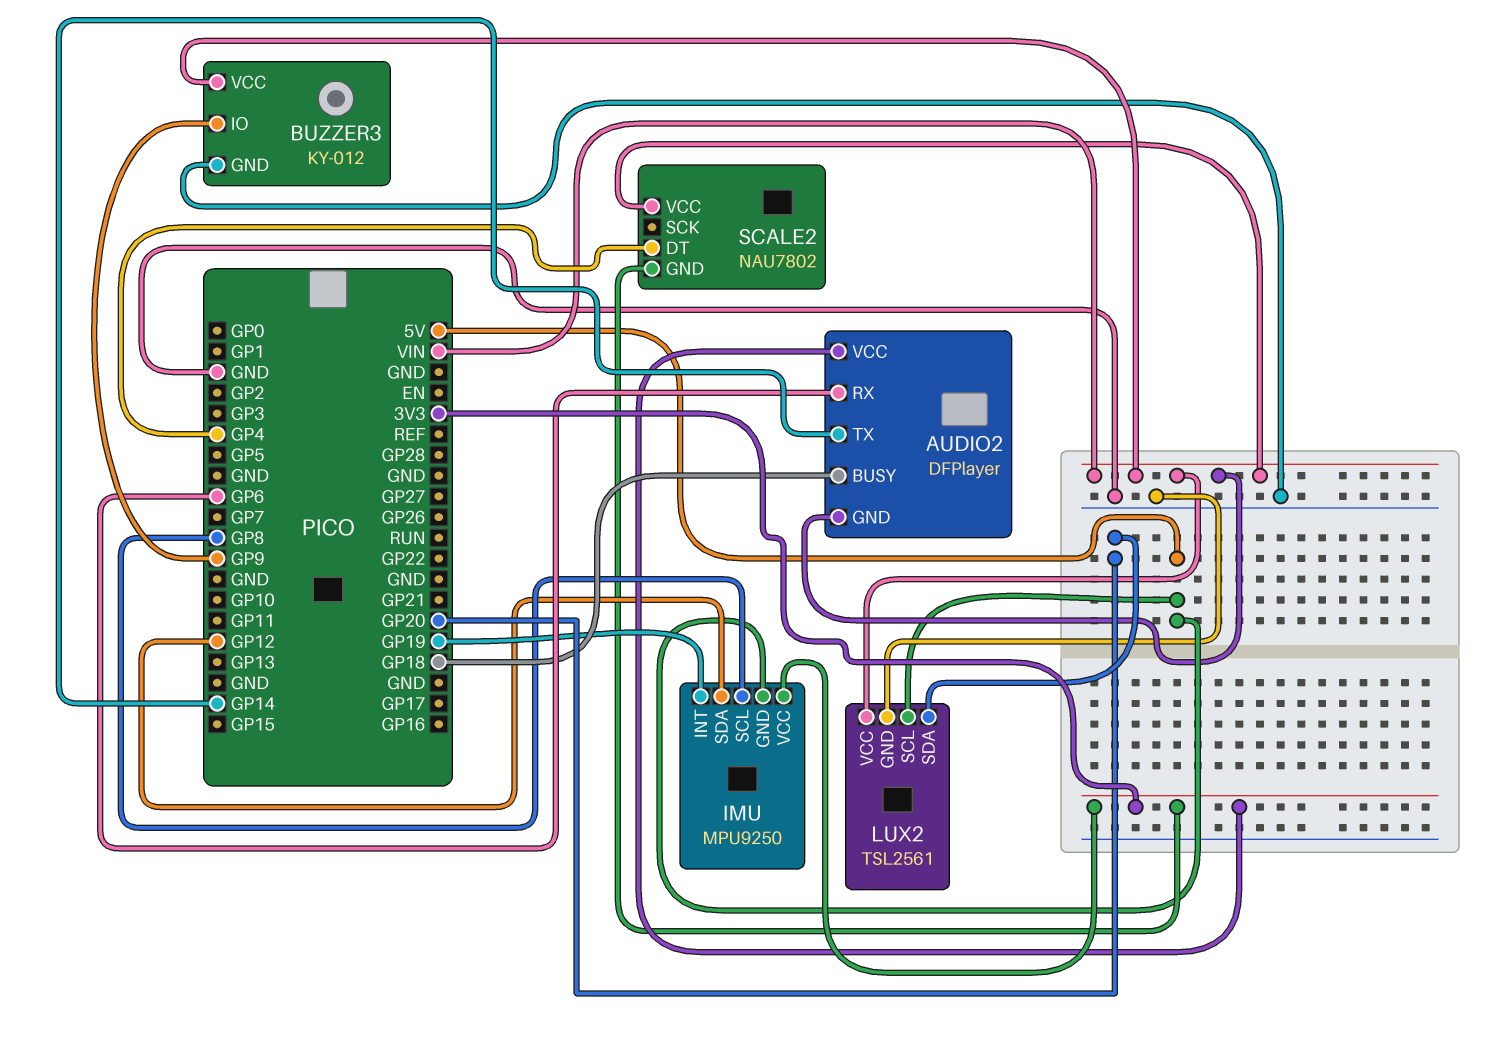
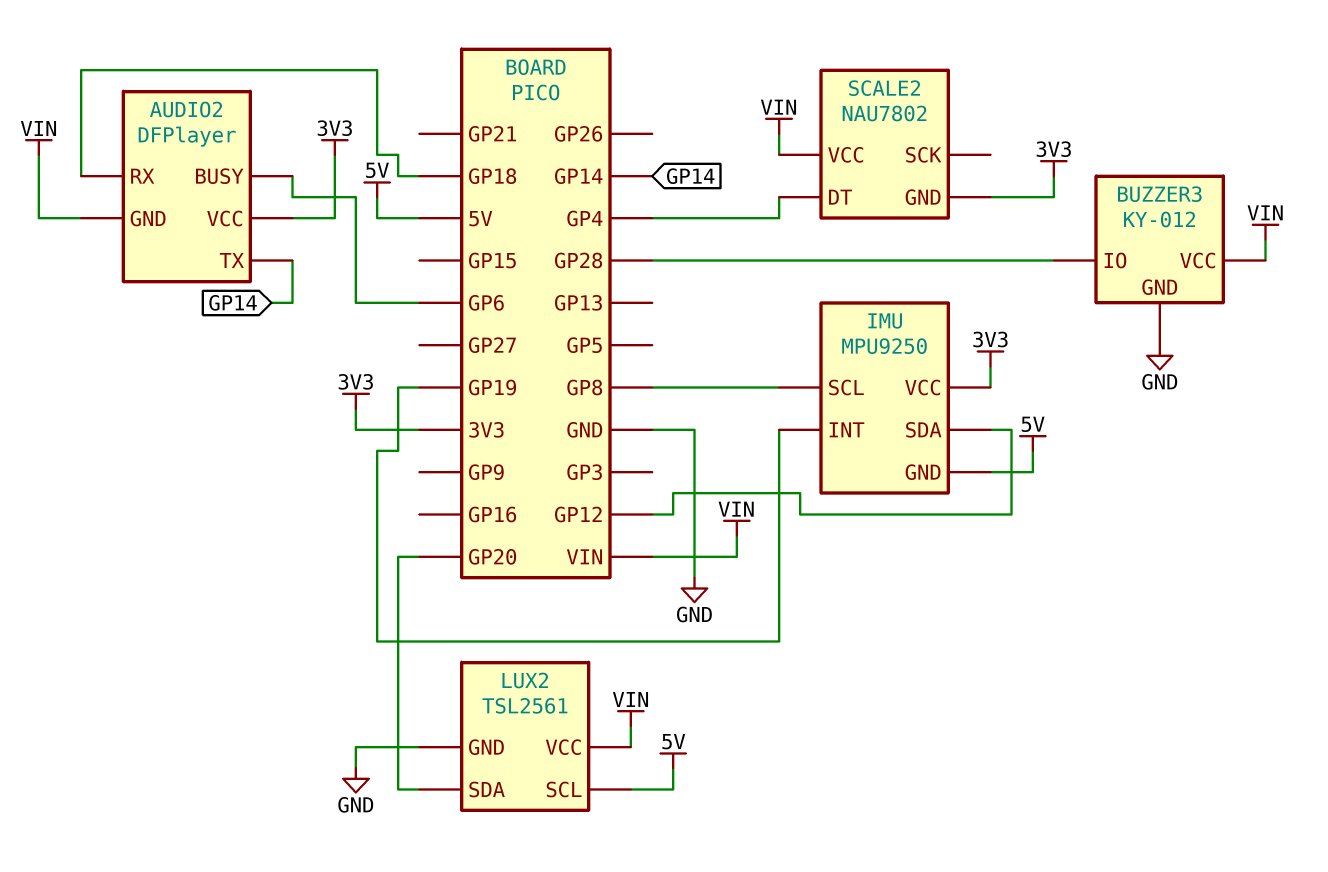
AUDIO2 pin BUSY: GP18 -> GP6
AUDIO2 pin RX: GP6 -> GP18
BUZZER3 pin IO: GP9 -> GP28

